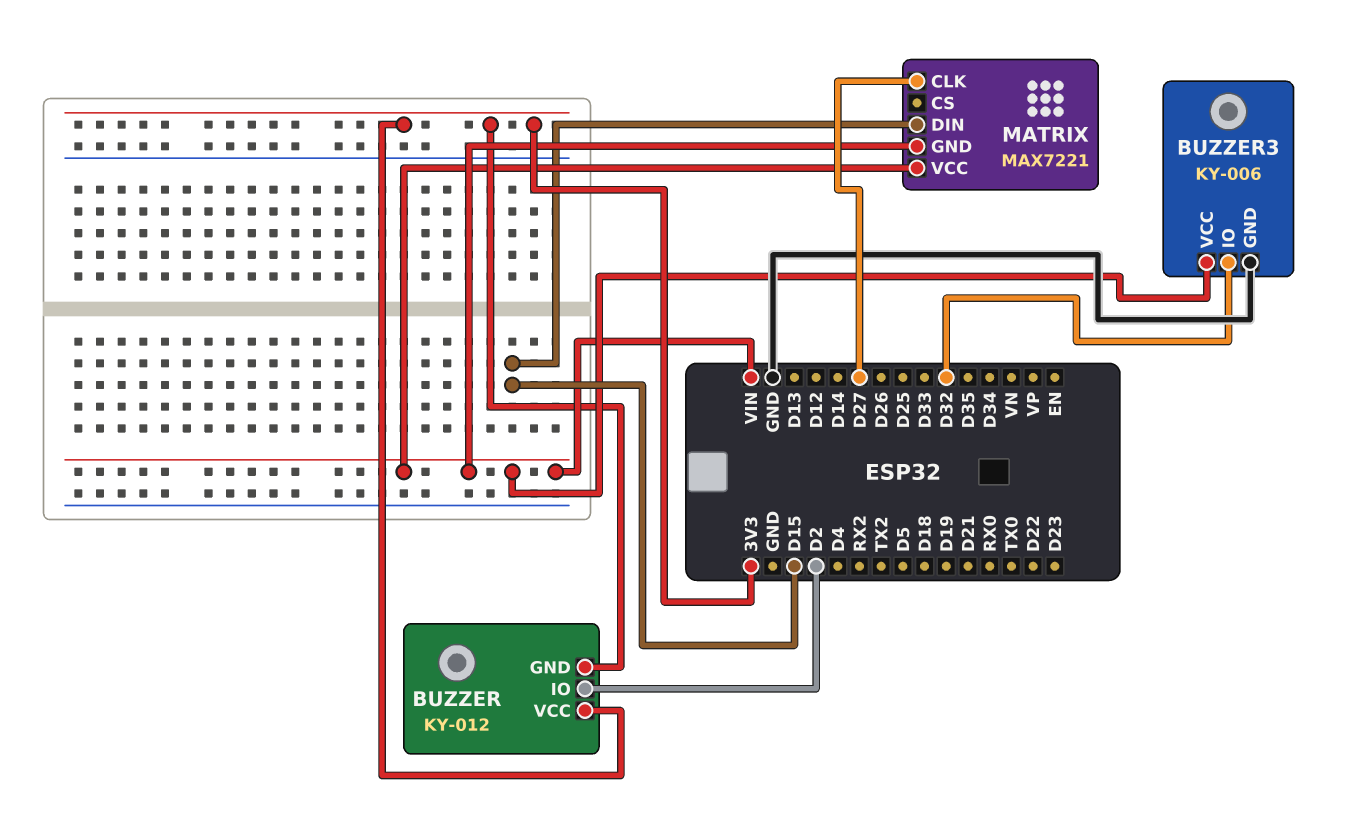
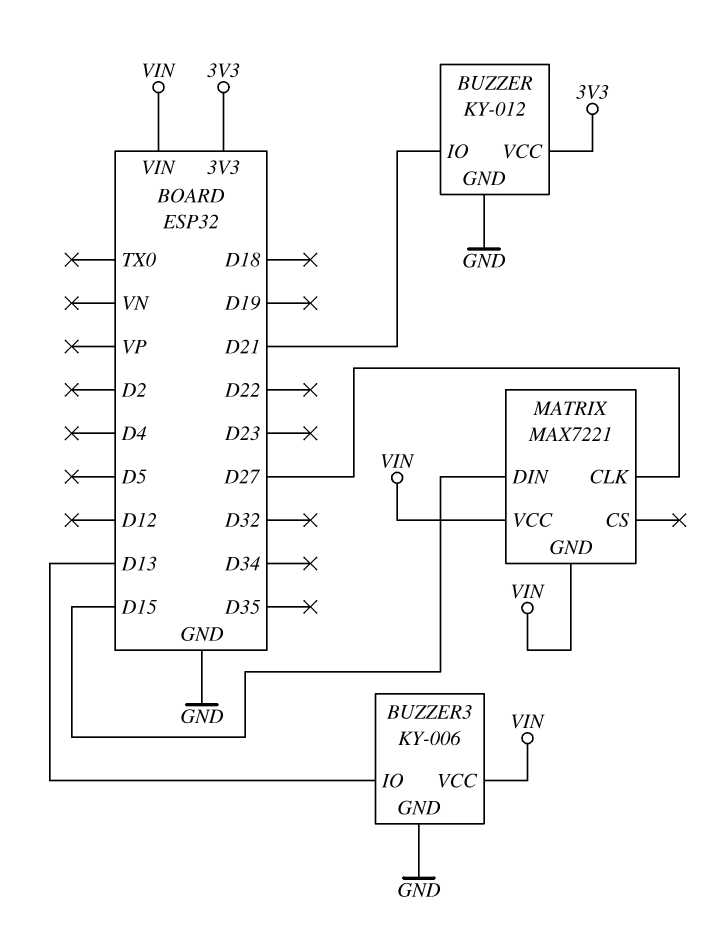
BUZZER pin GND: 3V3 -> GND
BUZZER pin IO: D2 -> D21
BUZZER3 pin IO: D32 -> D13

